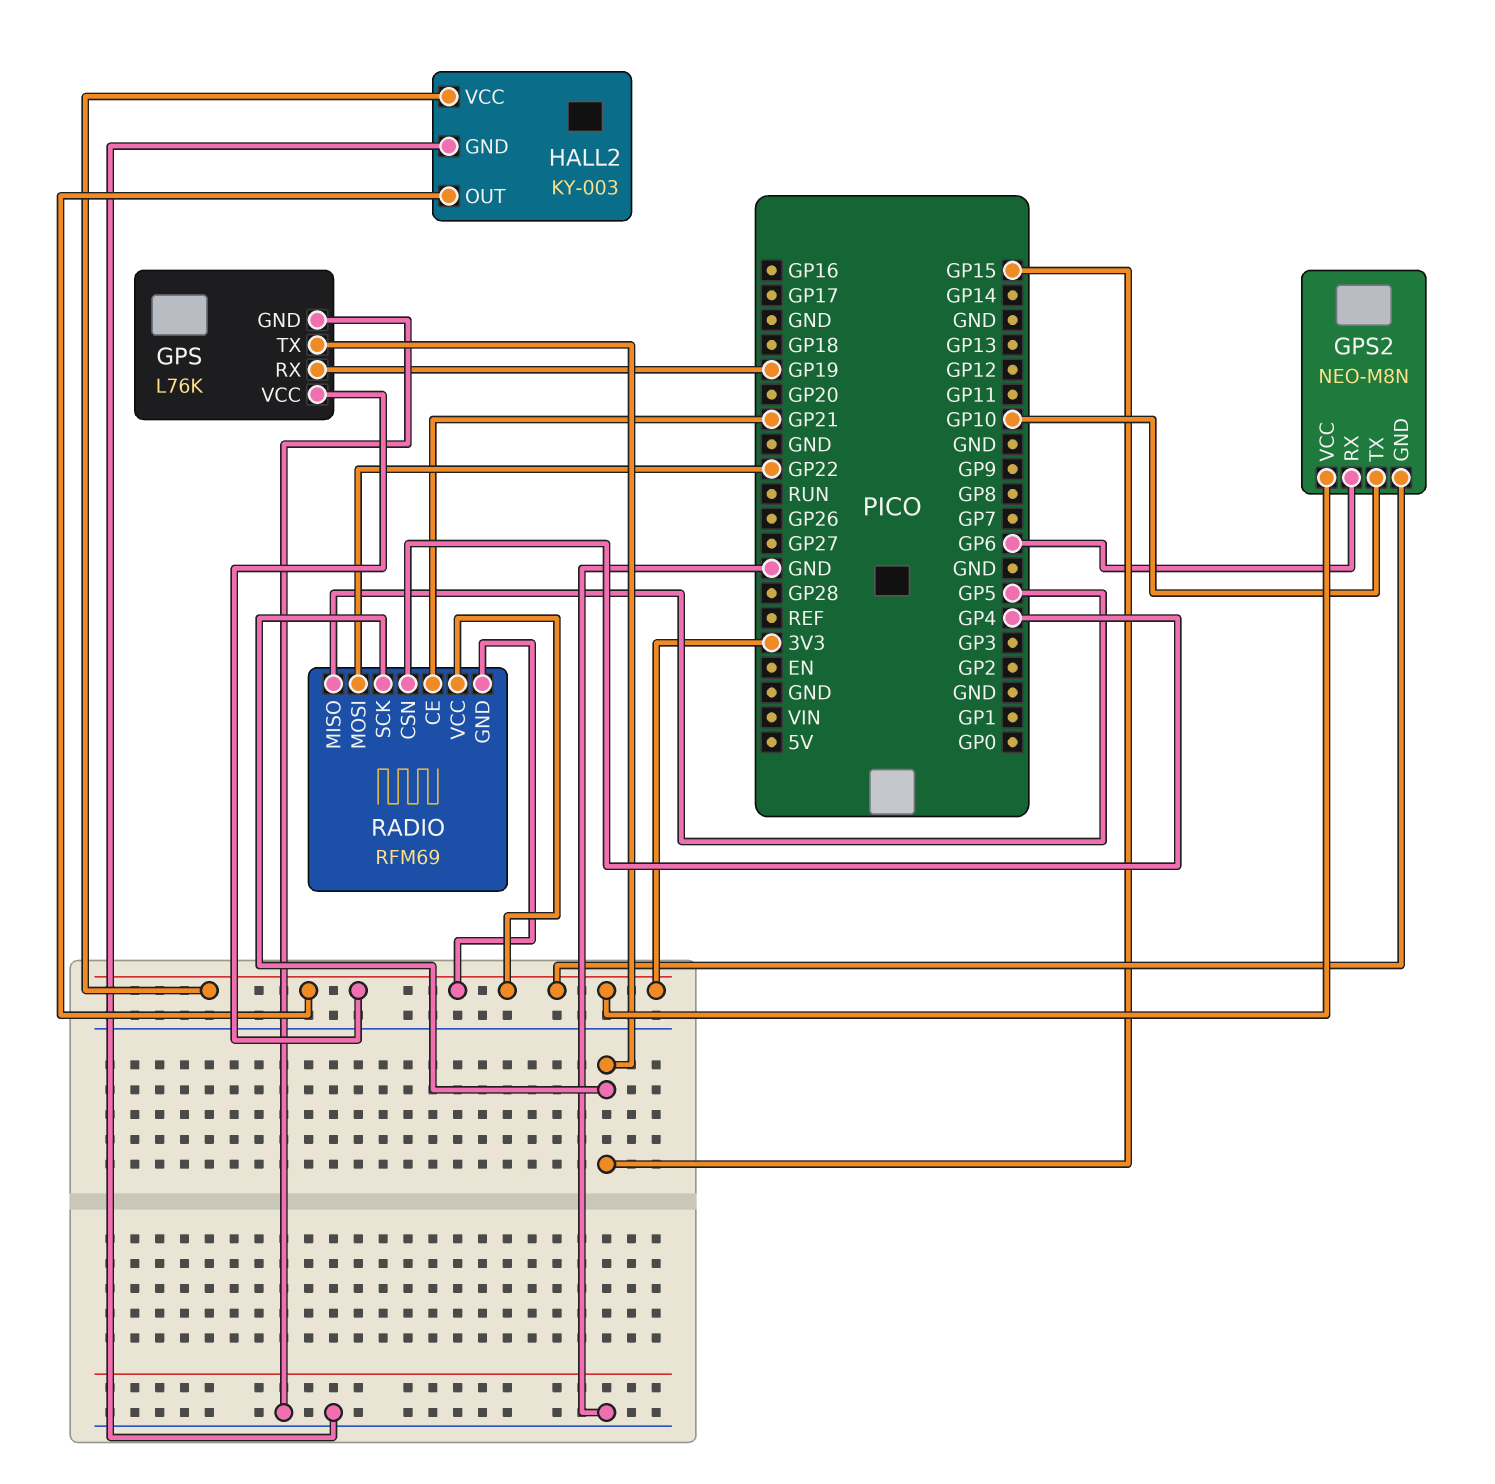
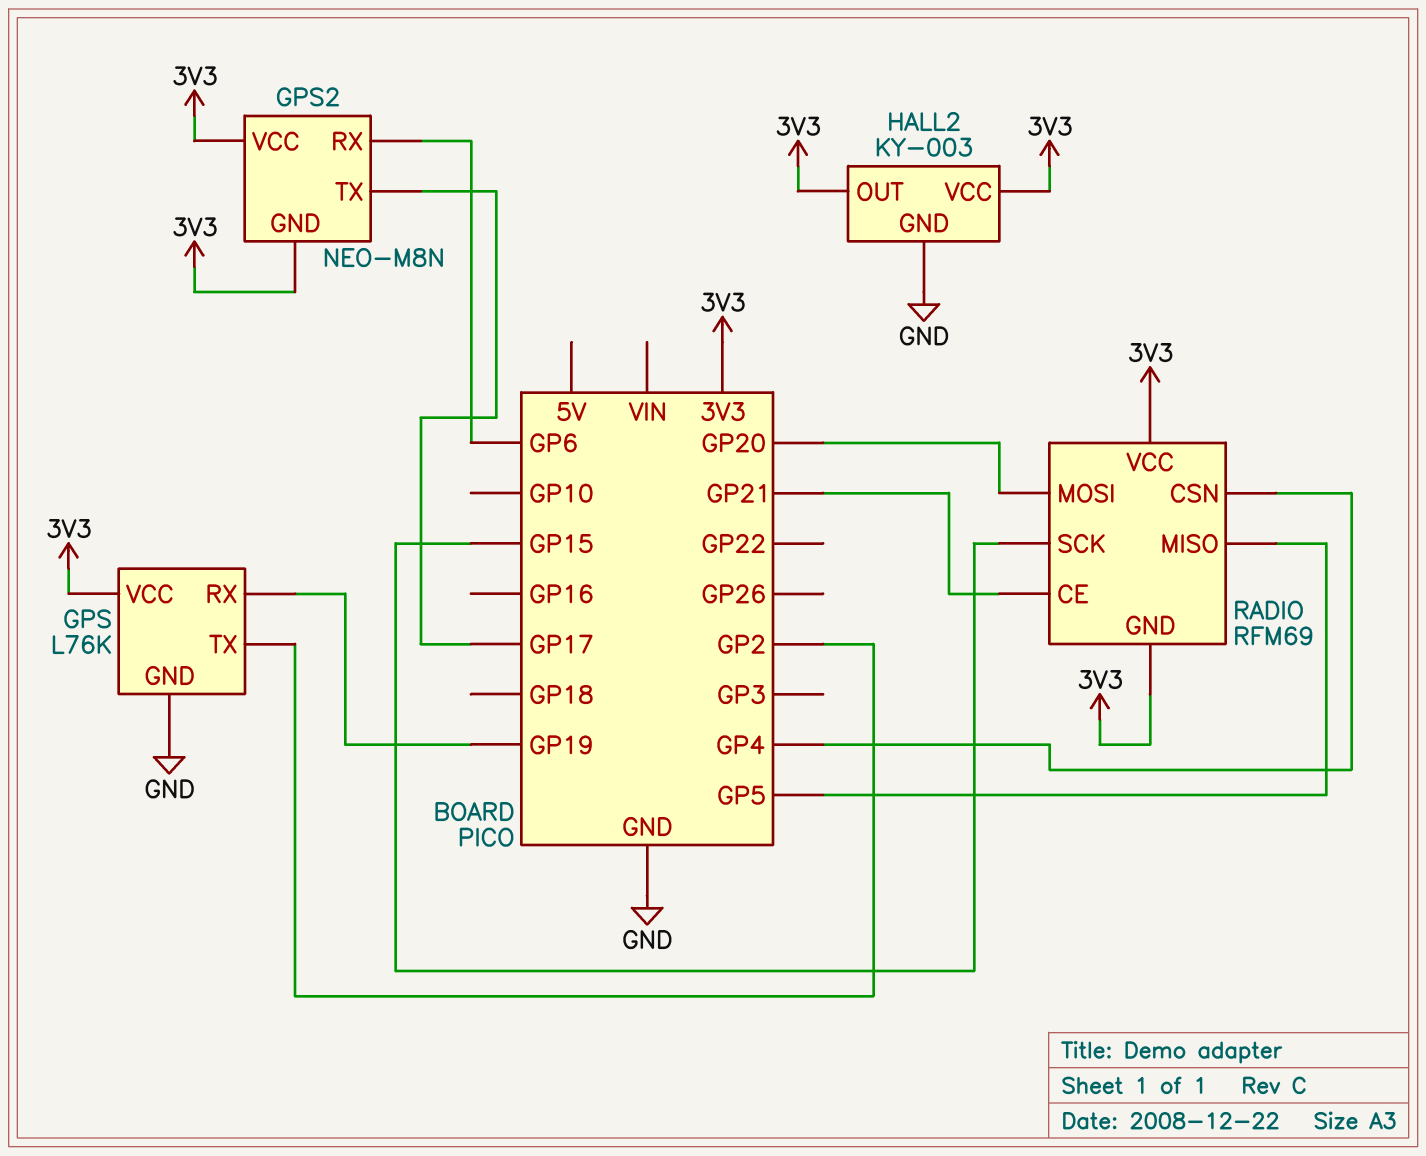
GPS pin TX: GP15 -> GP2
GPS2 pin TX: GP10 -> GP17
RADIO pin MOSI: GP22 -> GP20

